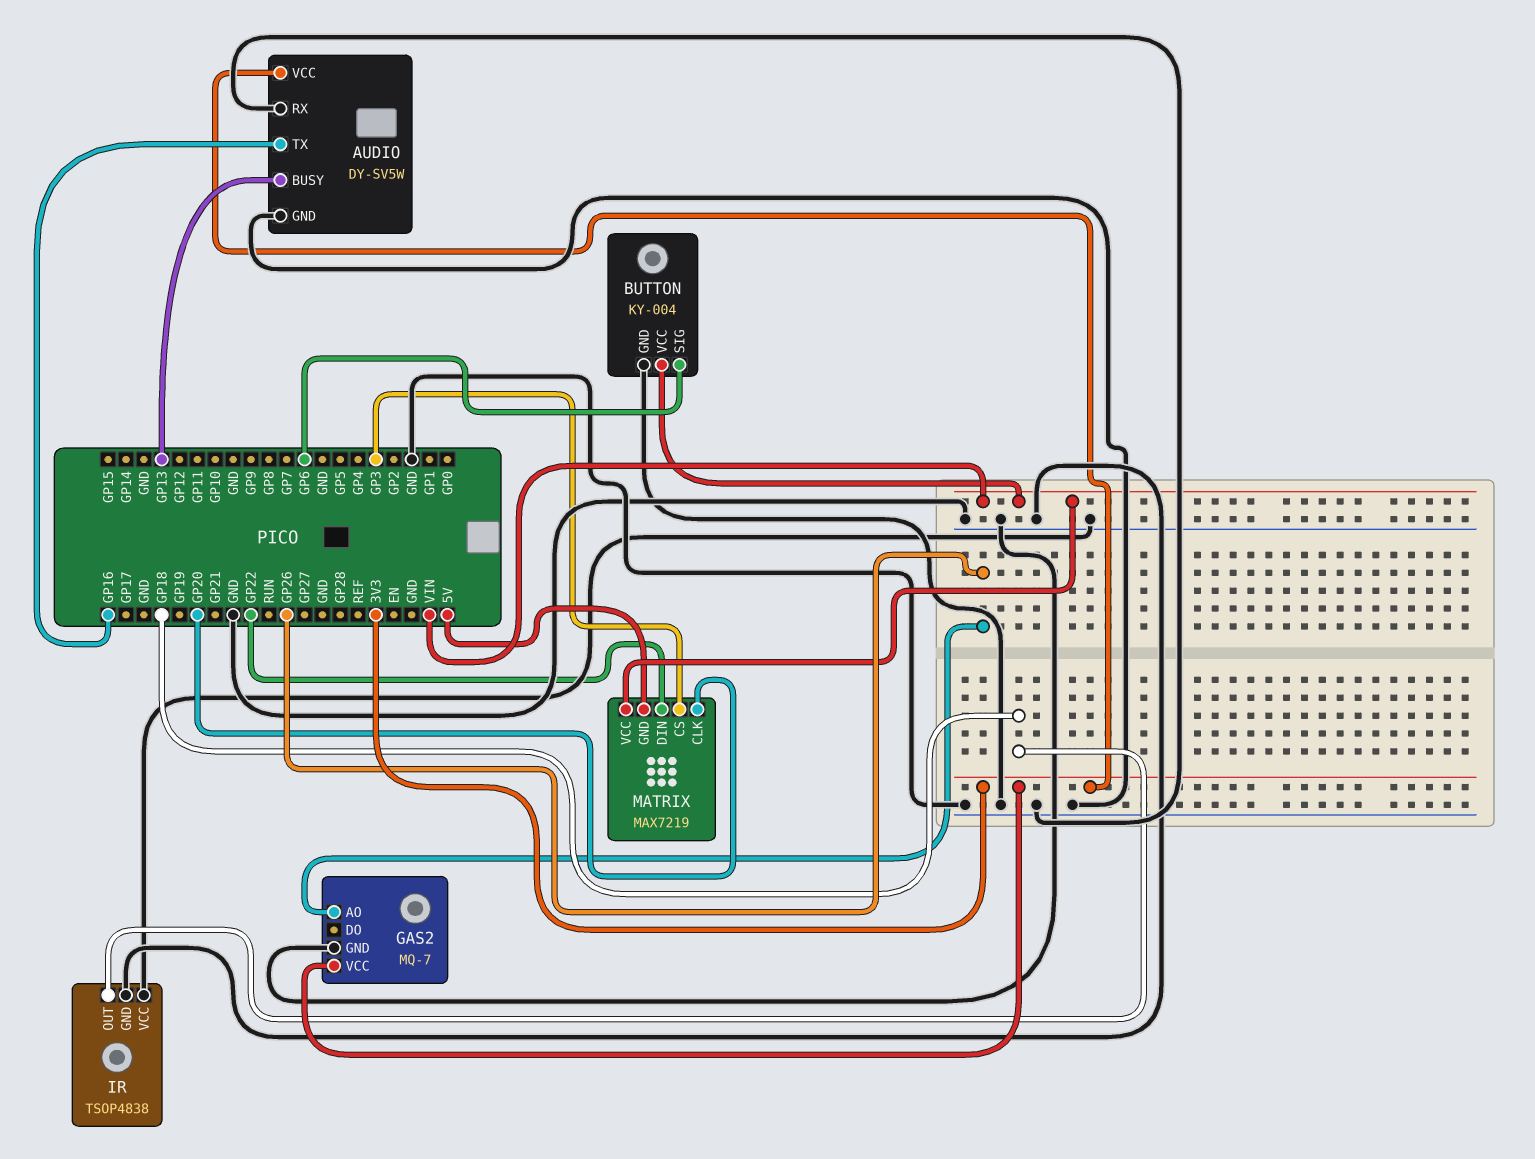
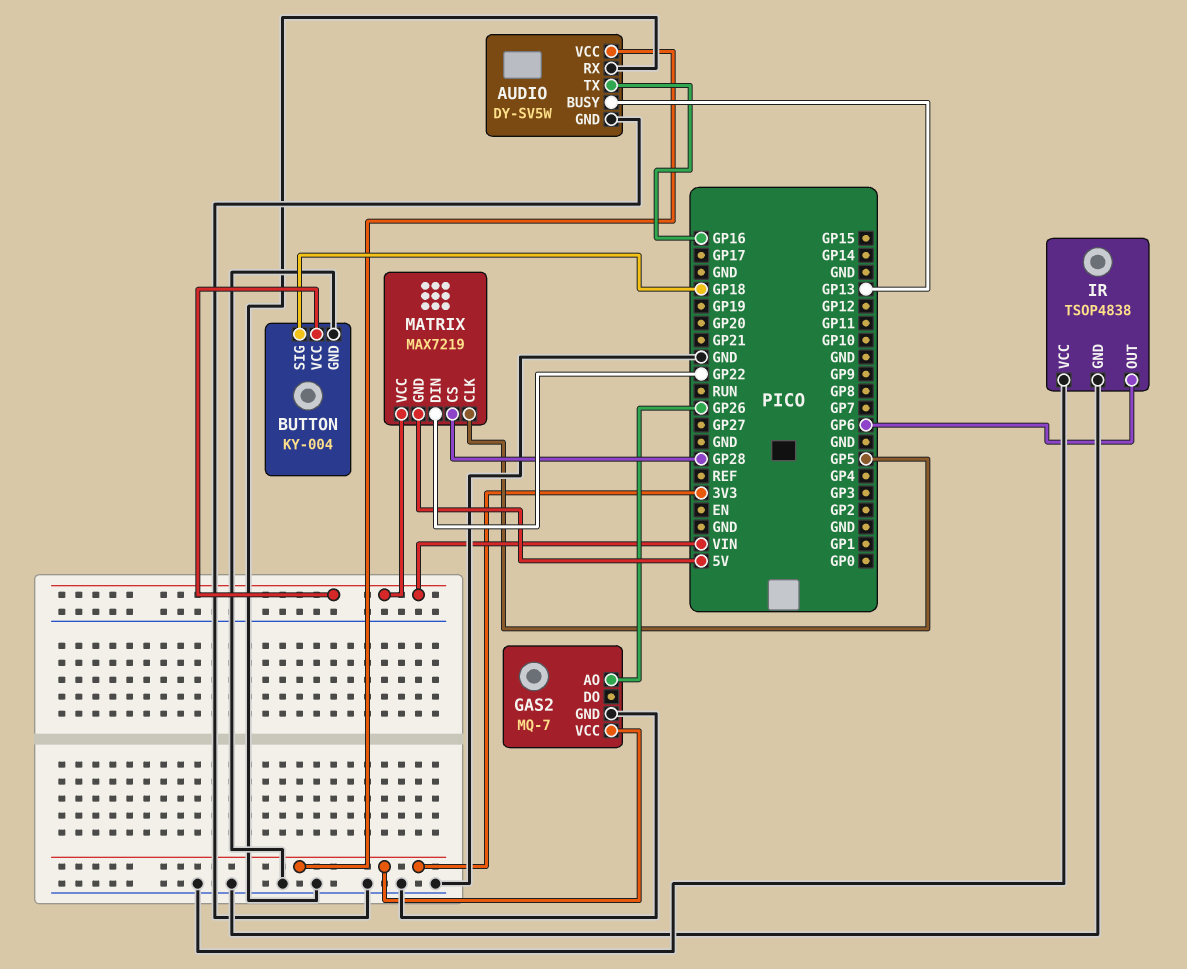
BUTTON pin SIG: GP6 -> GP18
IR pin OUT: GP18 -> GP6
MATRIX pin CLK: GP20 -> GP5
MATRIX pin CS: GP3 -> GP28

